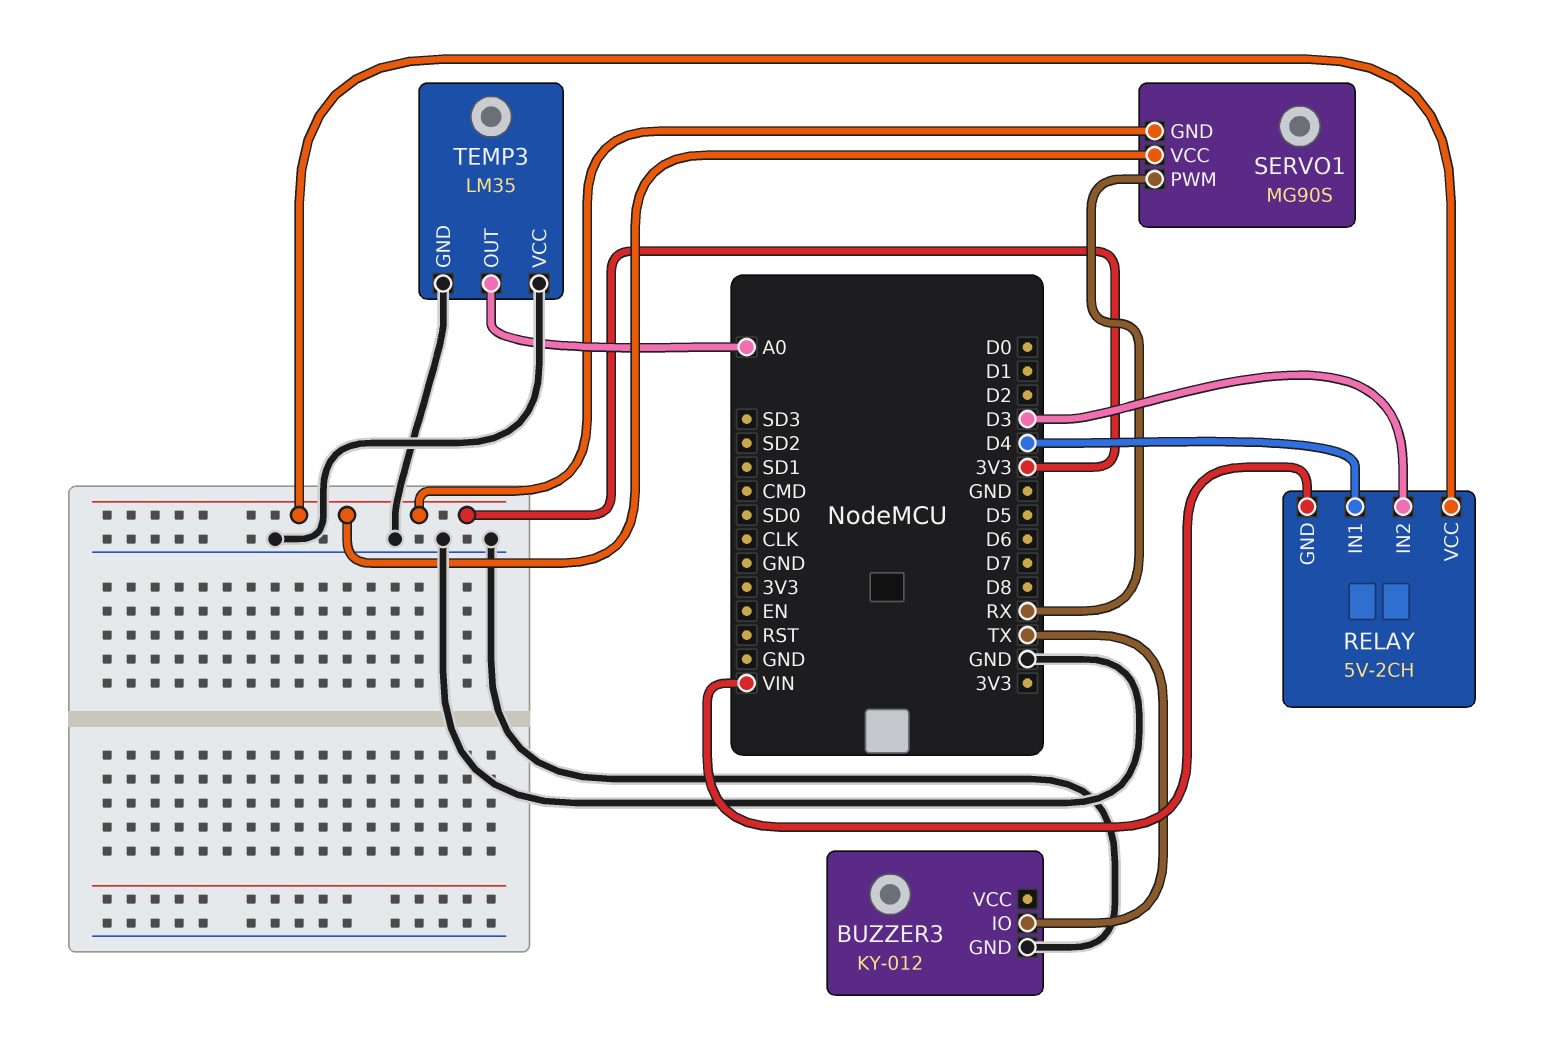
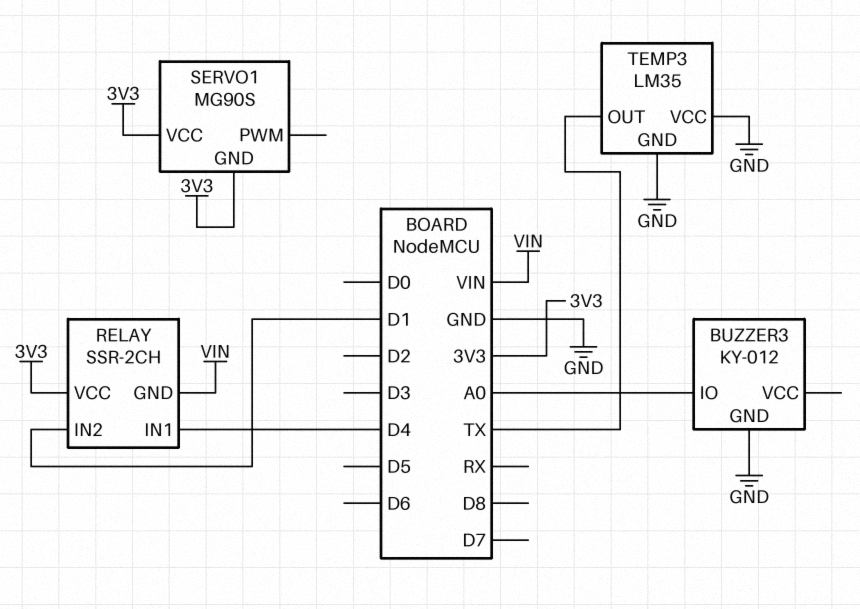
BUZZER3 pin IO: TX -> A0
RELAY: 5V-2CH -> SSR-2CH
RELAY pin IN2: D3 -> D1
SERVO1 pin PWM: RX -> none
TEMP3 pin OUT: A0 -> TX

